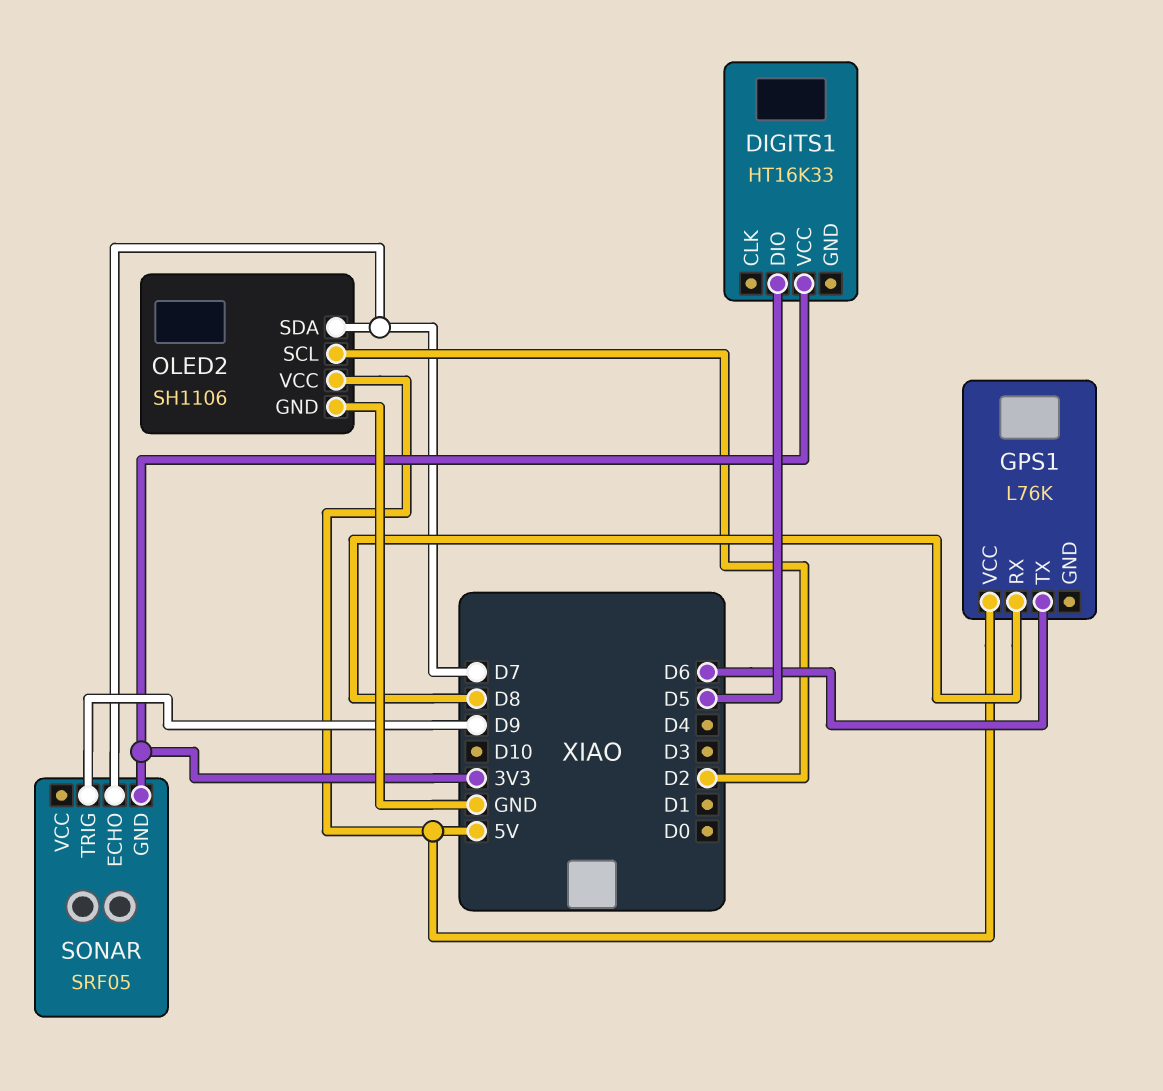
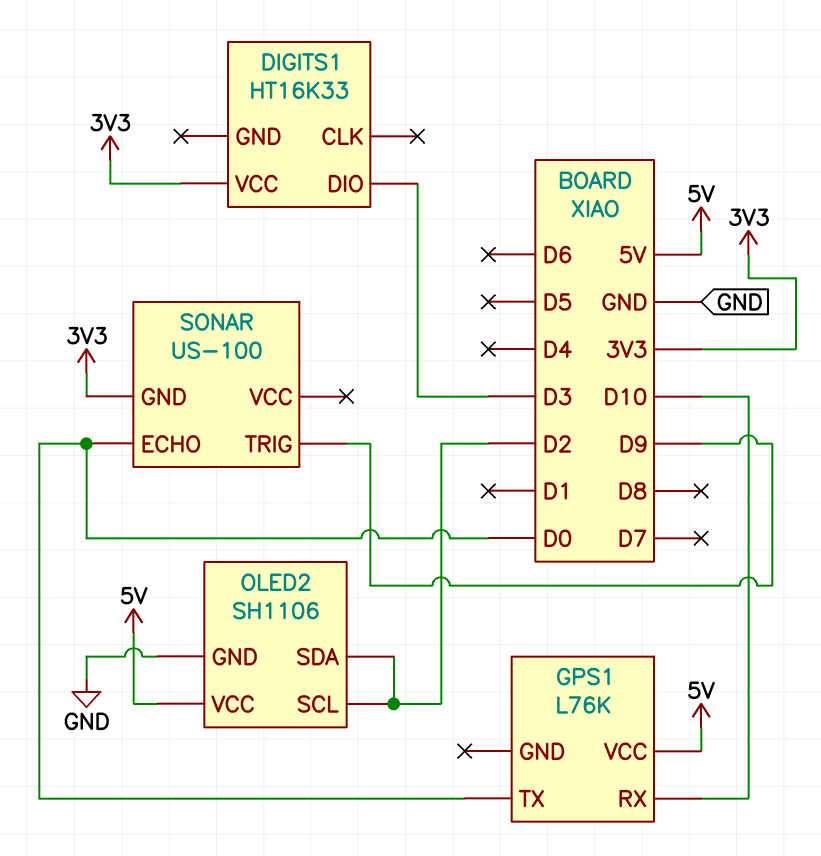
DIGITS1 pin DIO: D5 -> D3
GPS1 pin RX: D8 -> D10
GPS1 pin TX: D6 -> D0
OLED2 pin SDA: D7 -> D2
SONAR: SRF05 -> US-100
SONAR pin ECHO: D7 -> D0

